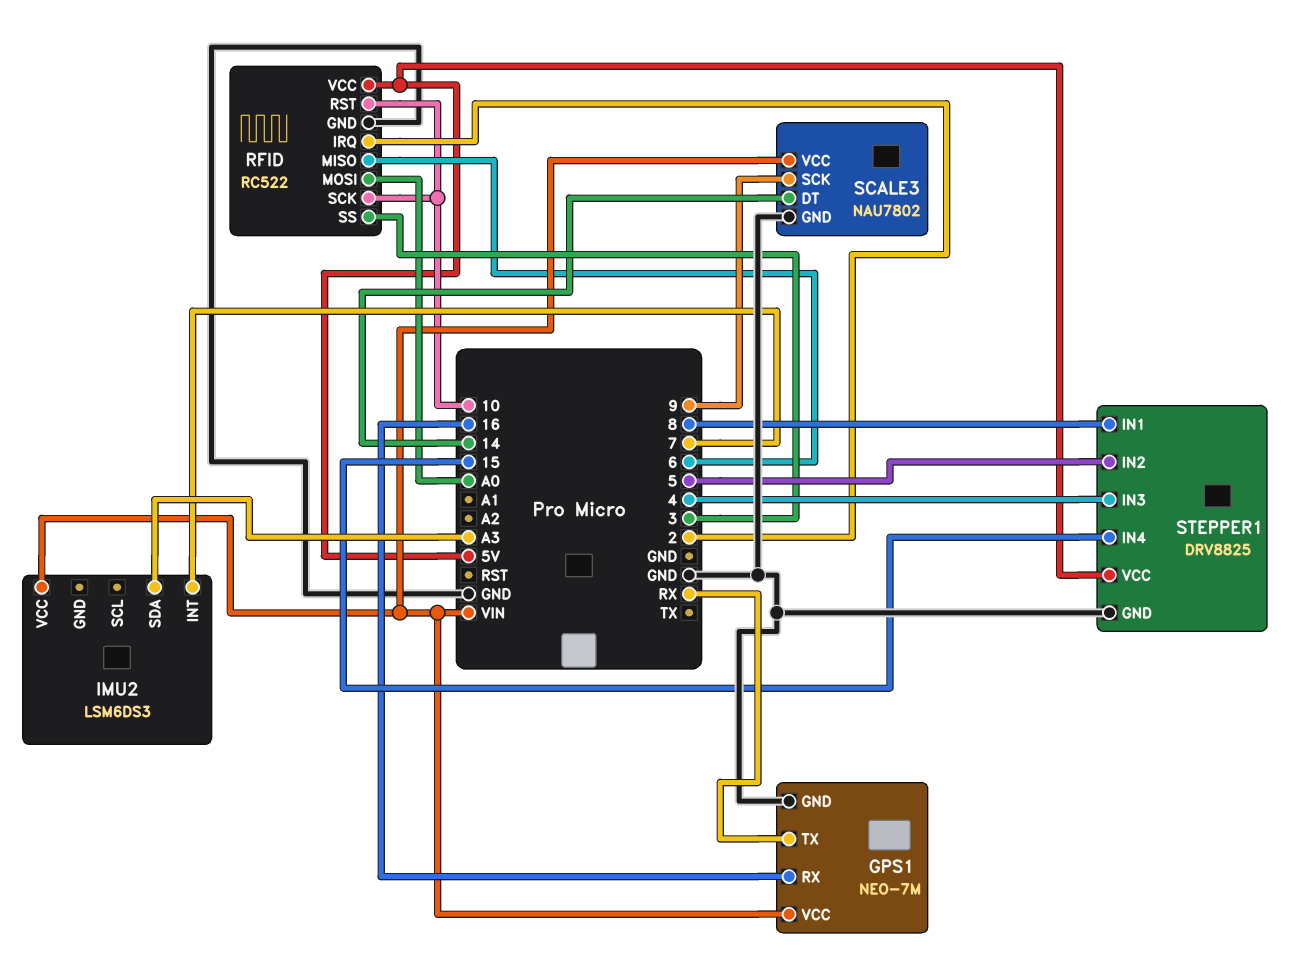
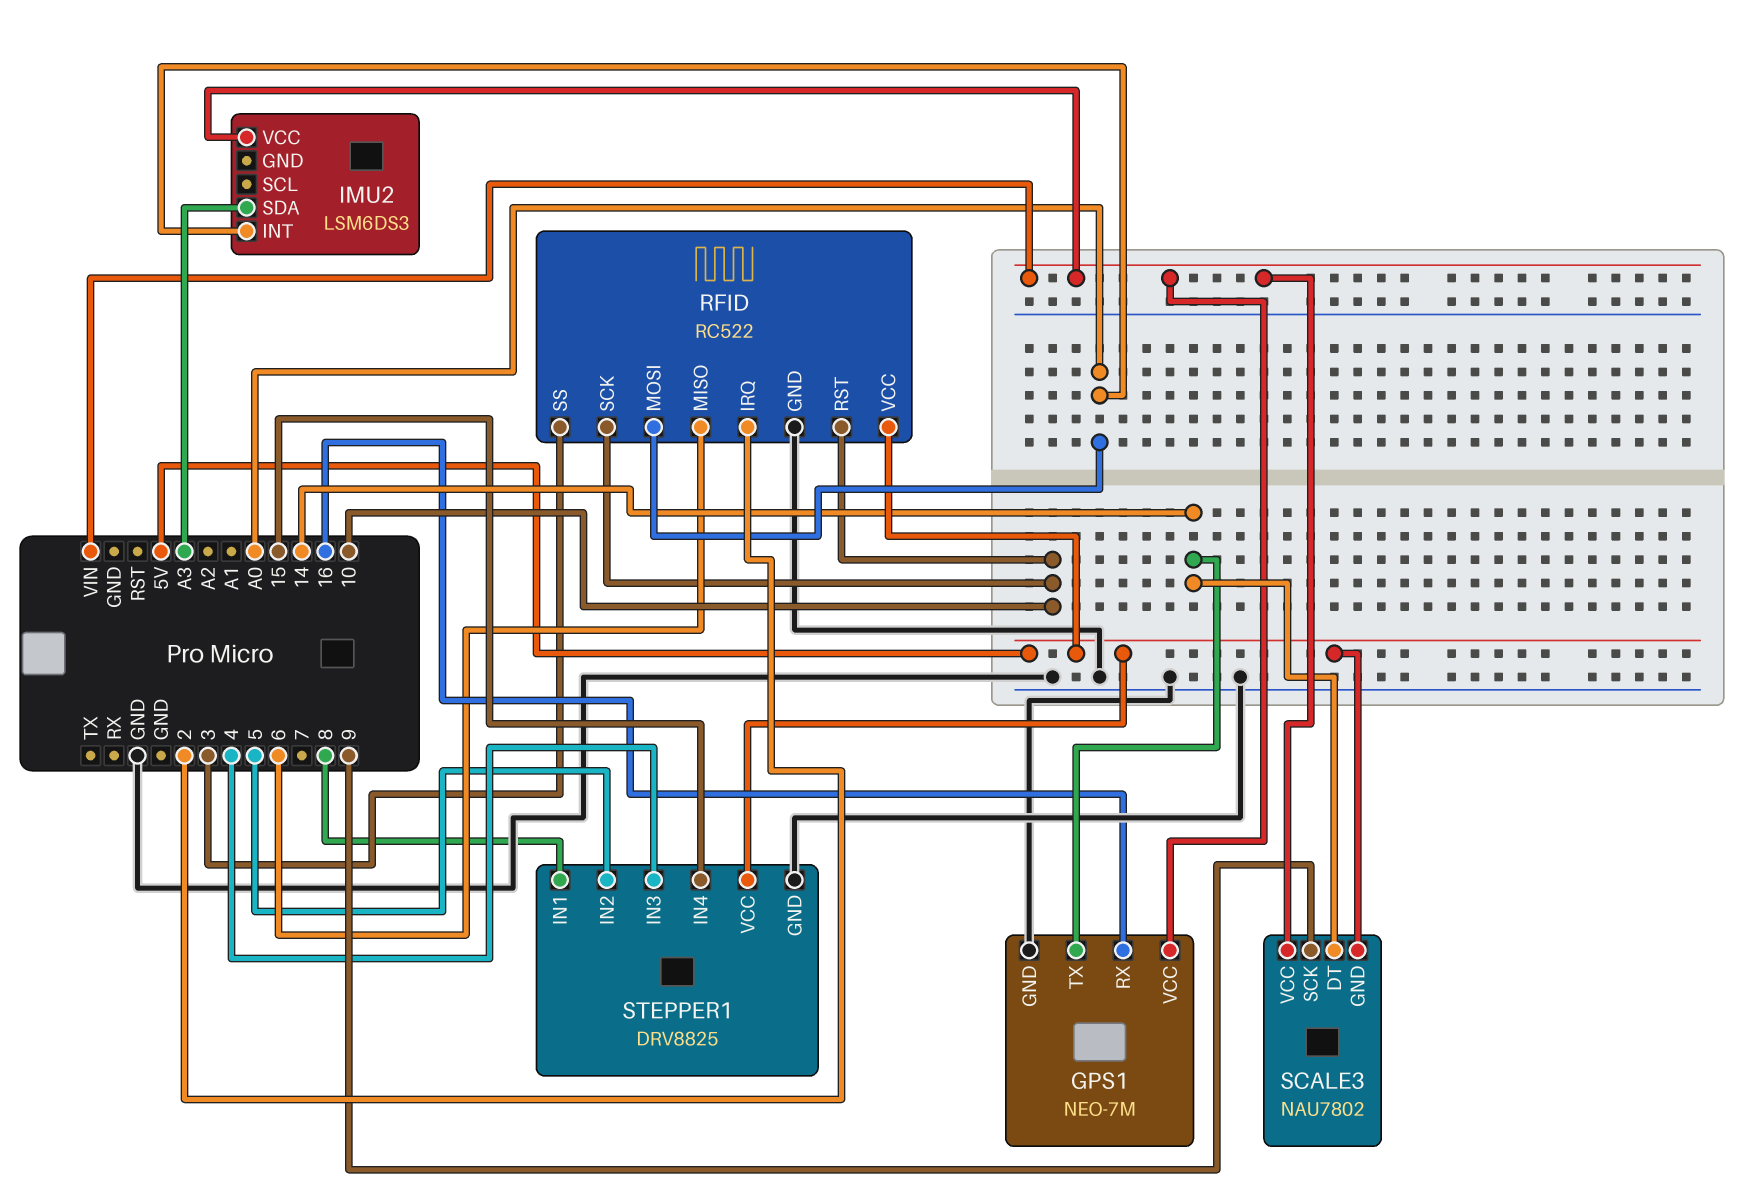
GPS1 pin TX: RX -> 14
IMU2 pin INT: 7 -> A0
SCALE3 pin GND: GND -> 5V

